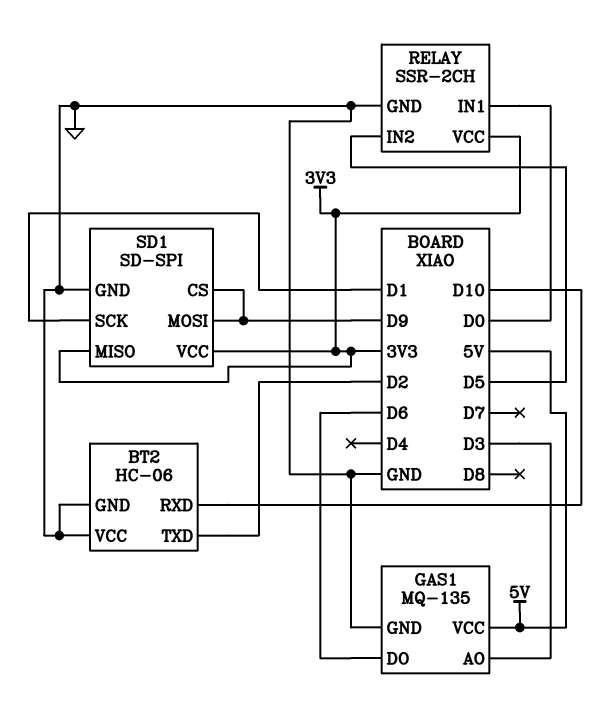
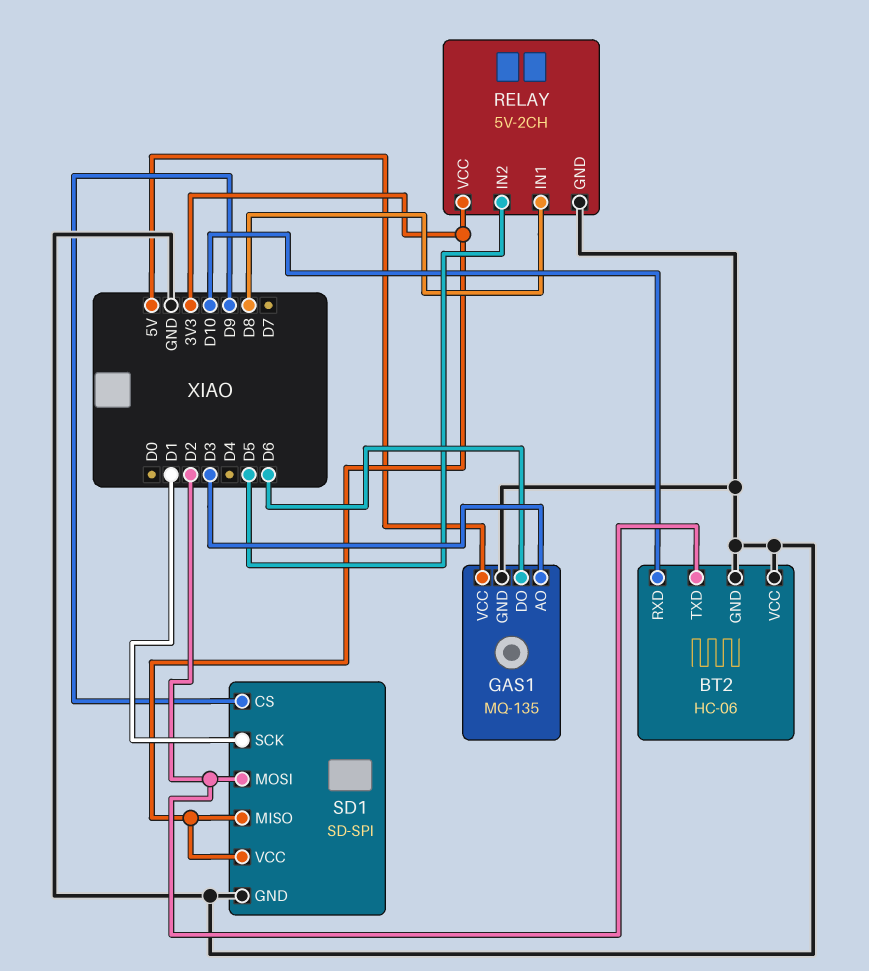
RELAY: SSR-2CH -> 5V-2CH
RELAY pin IN1: D0 -> D8
SD1 pin MOSI: D9 -> D2

